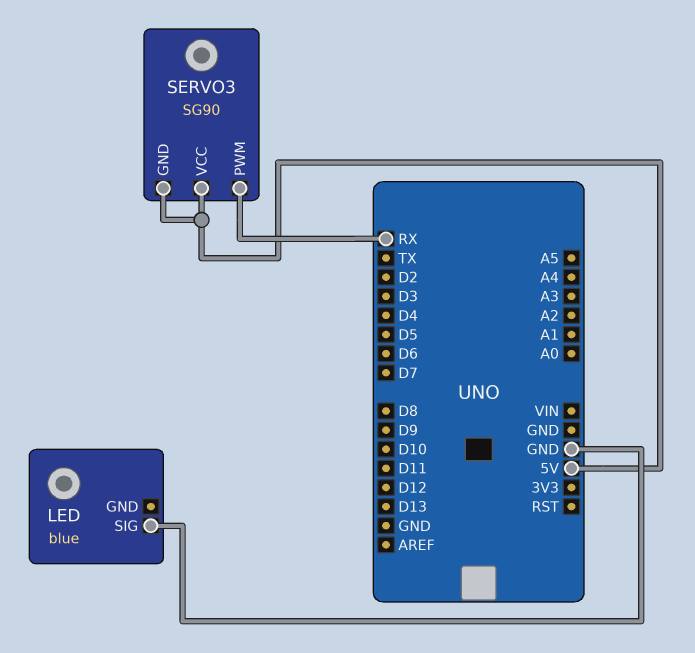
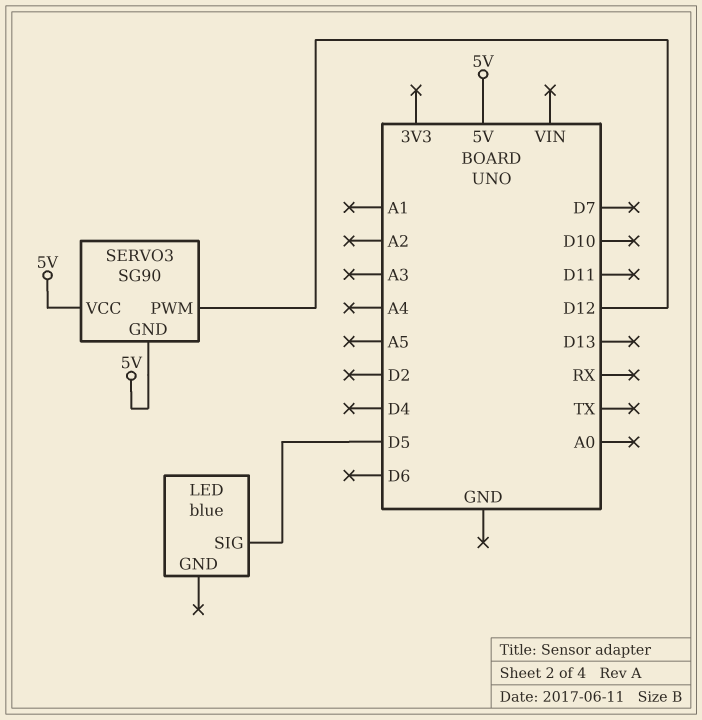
LED pin SIG: GND -> D5
SERVO3 pin PWM: RX -> D12

